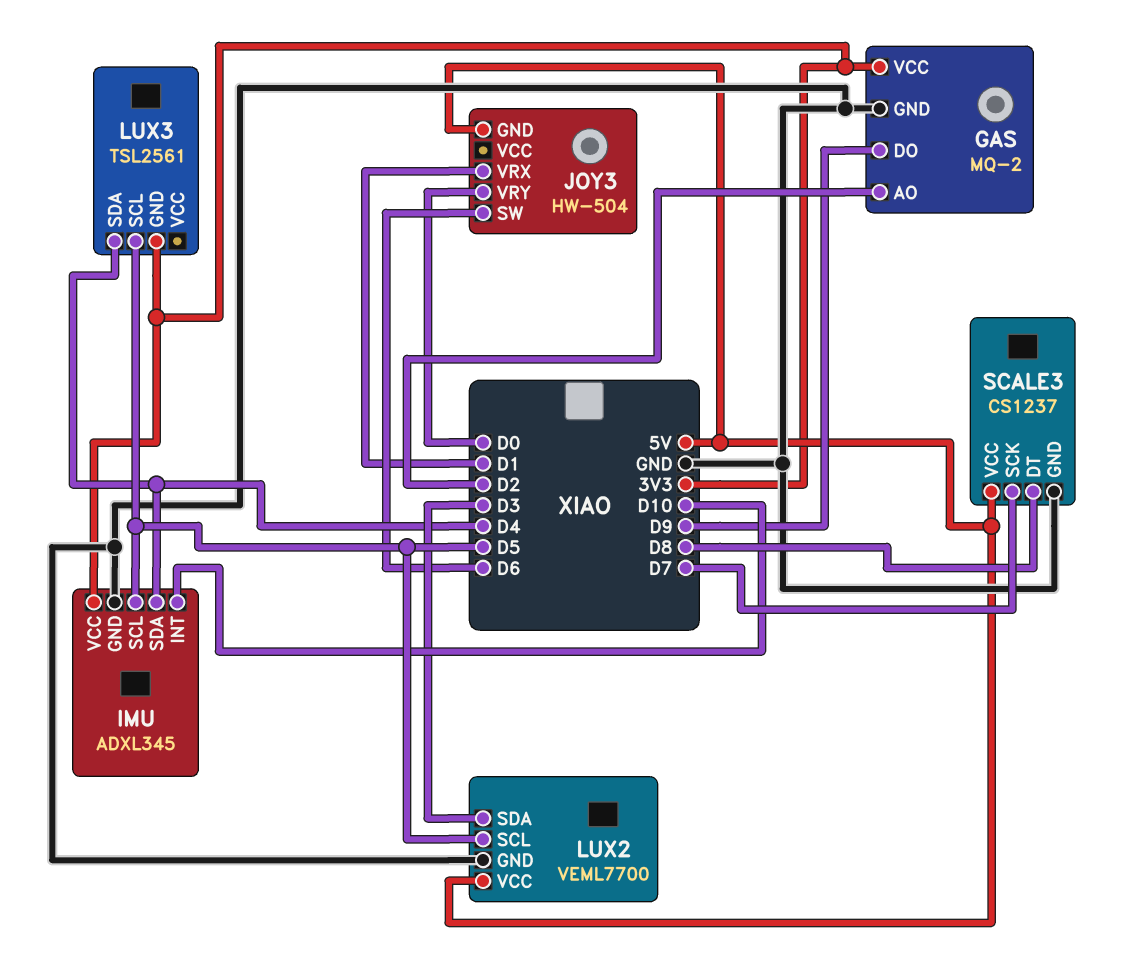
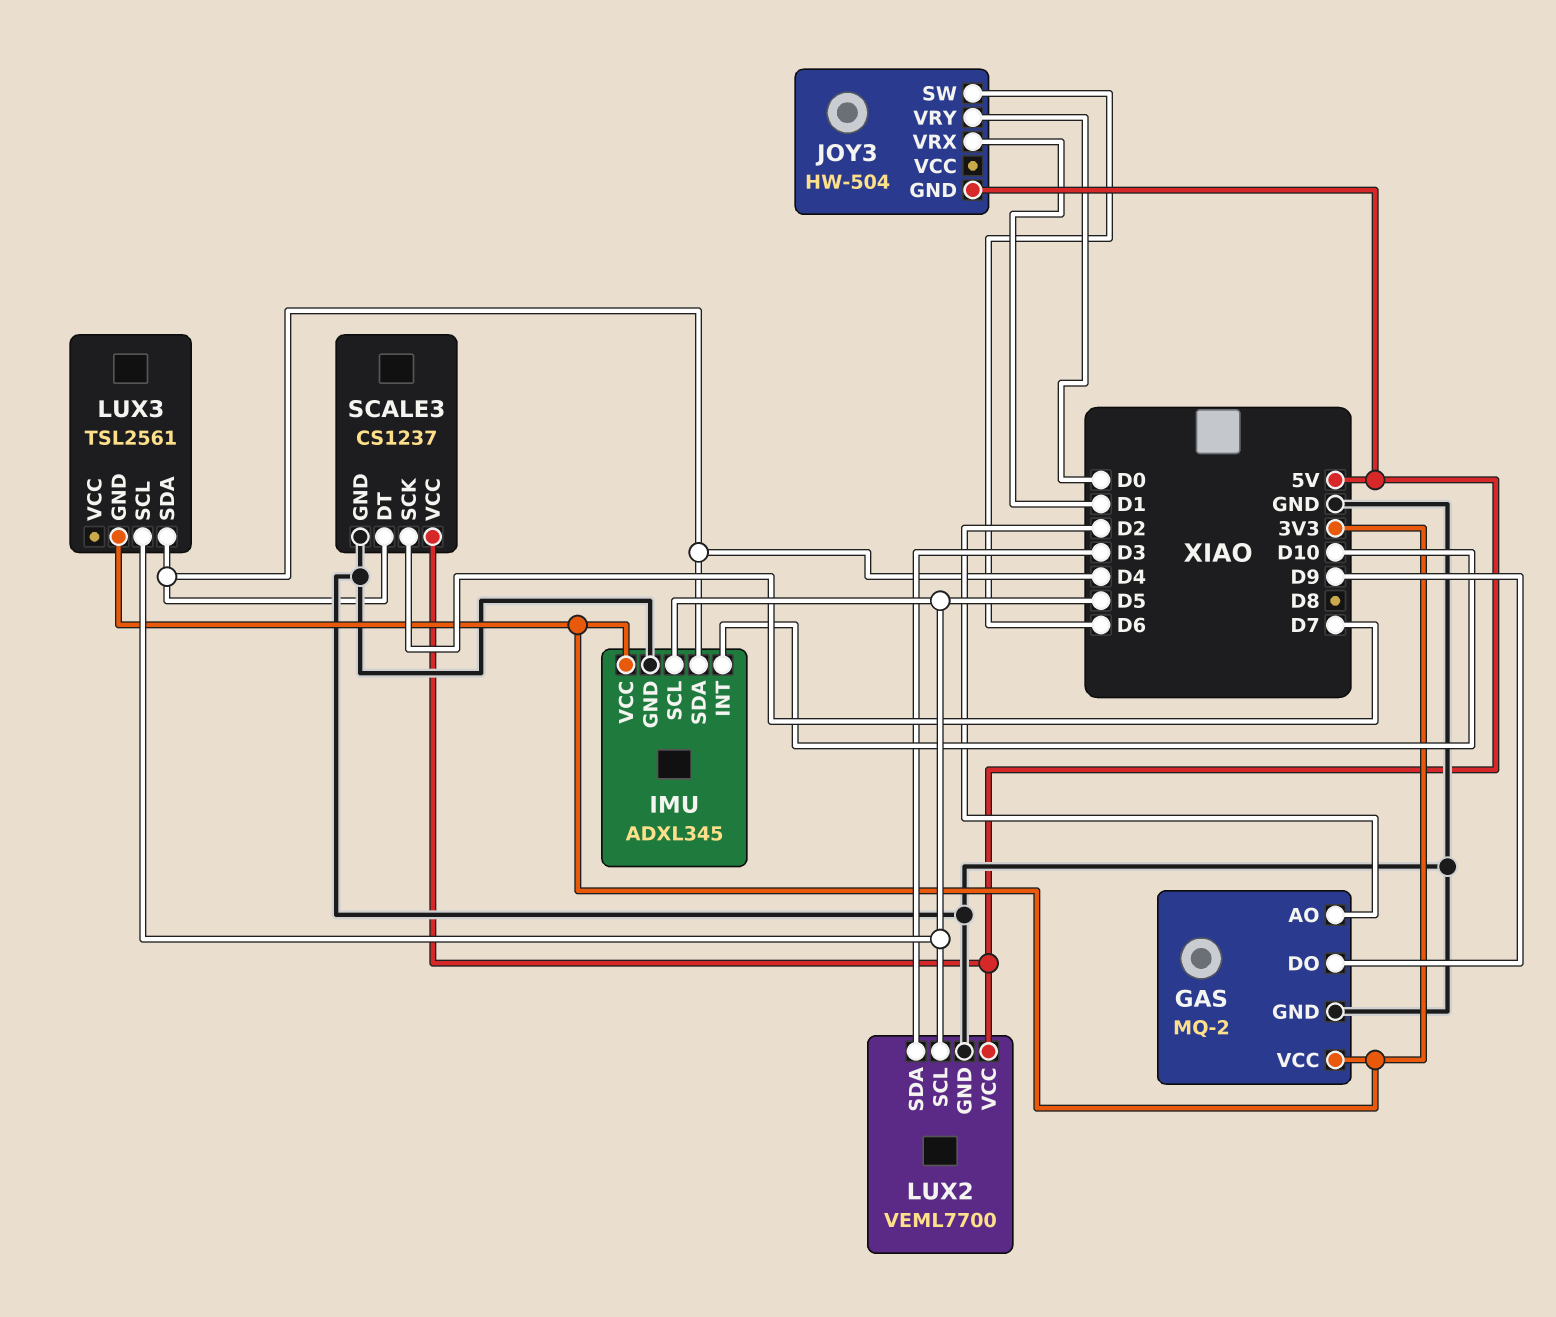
SCALE3 pin DT: D8 -> D4

